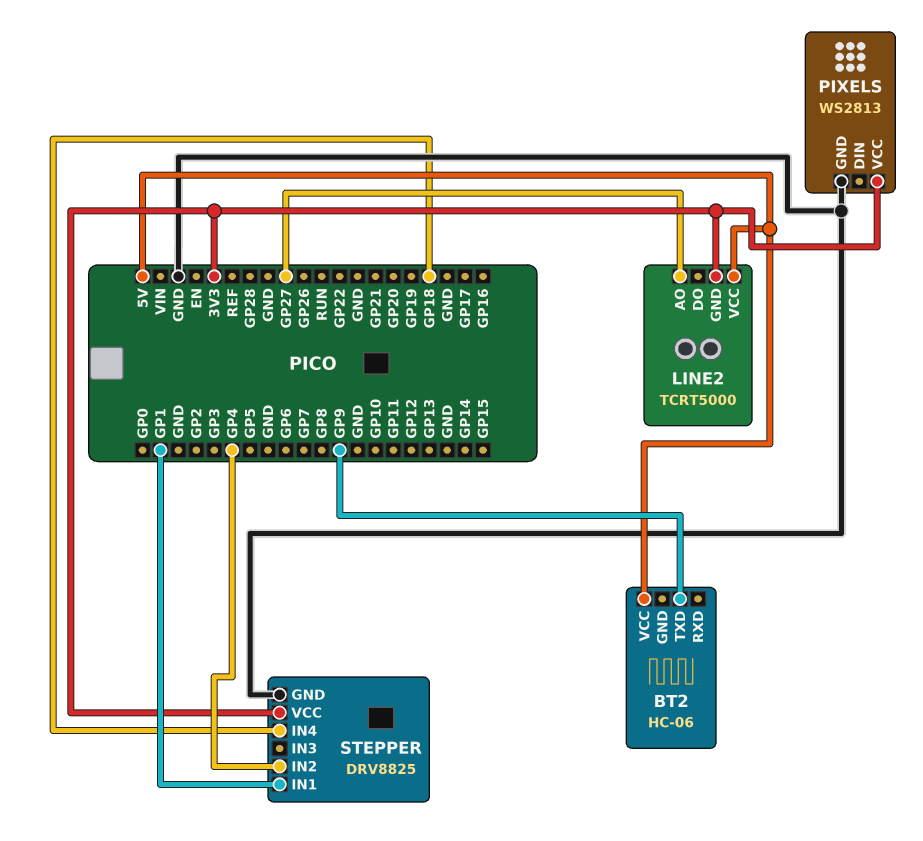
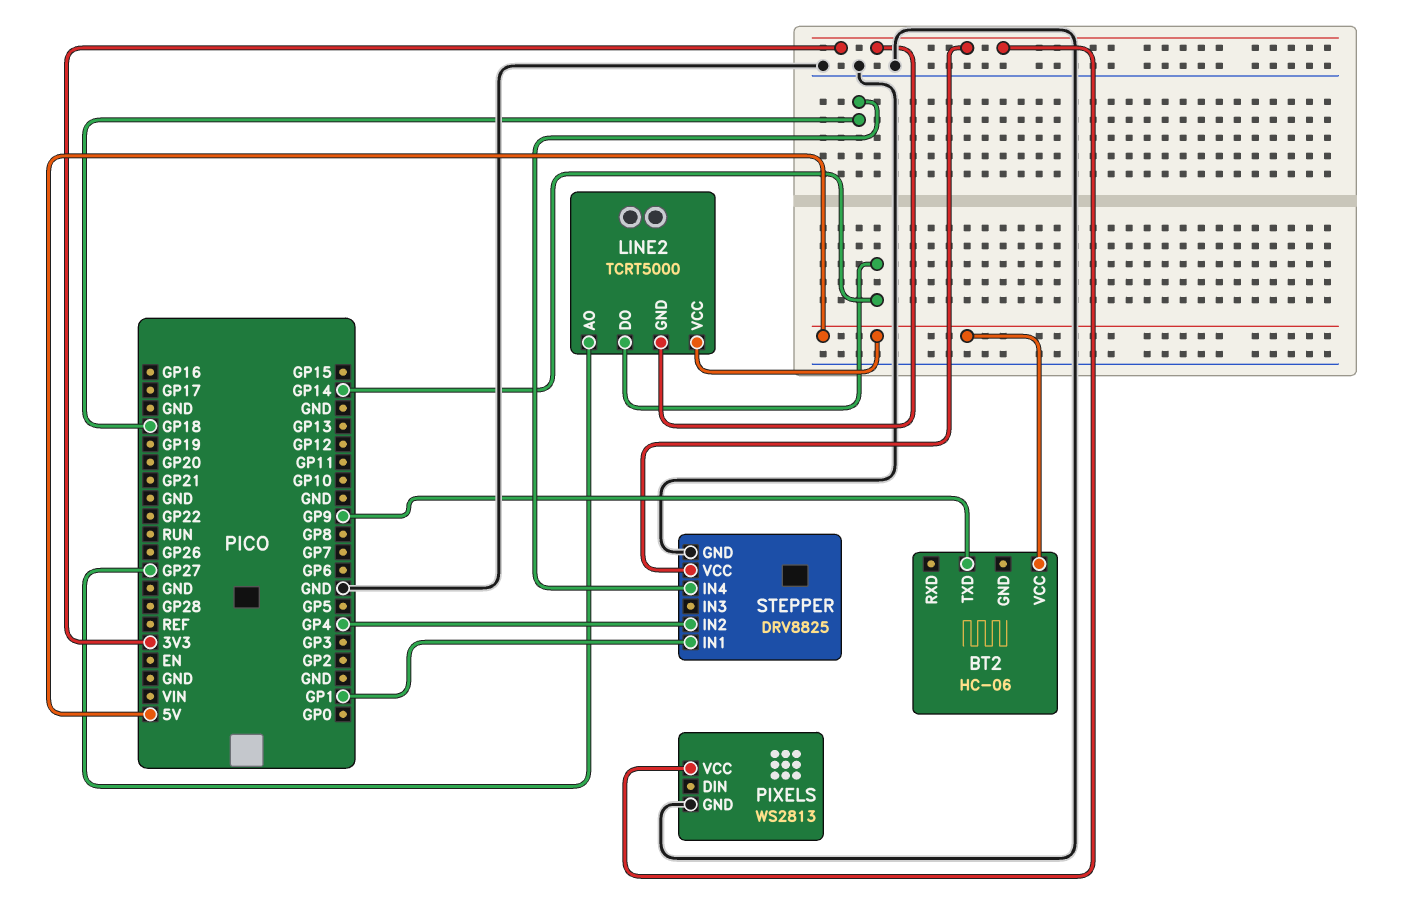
LINE2 pin DO: none -> GP14

